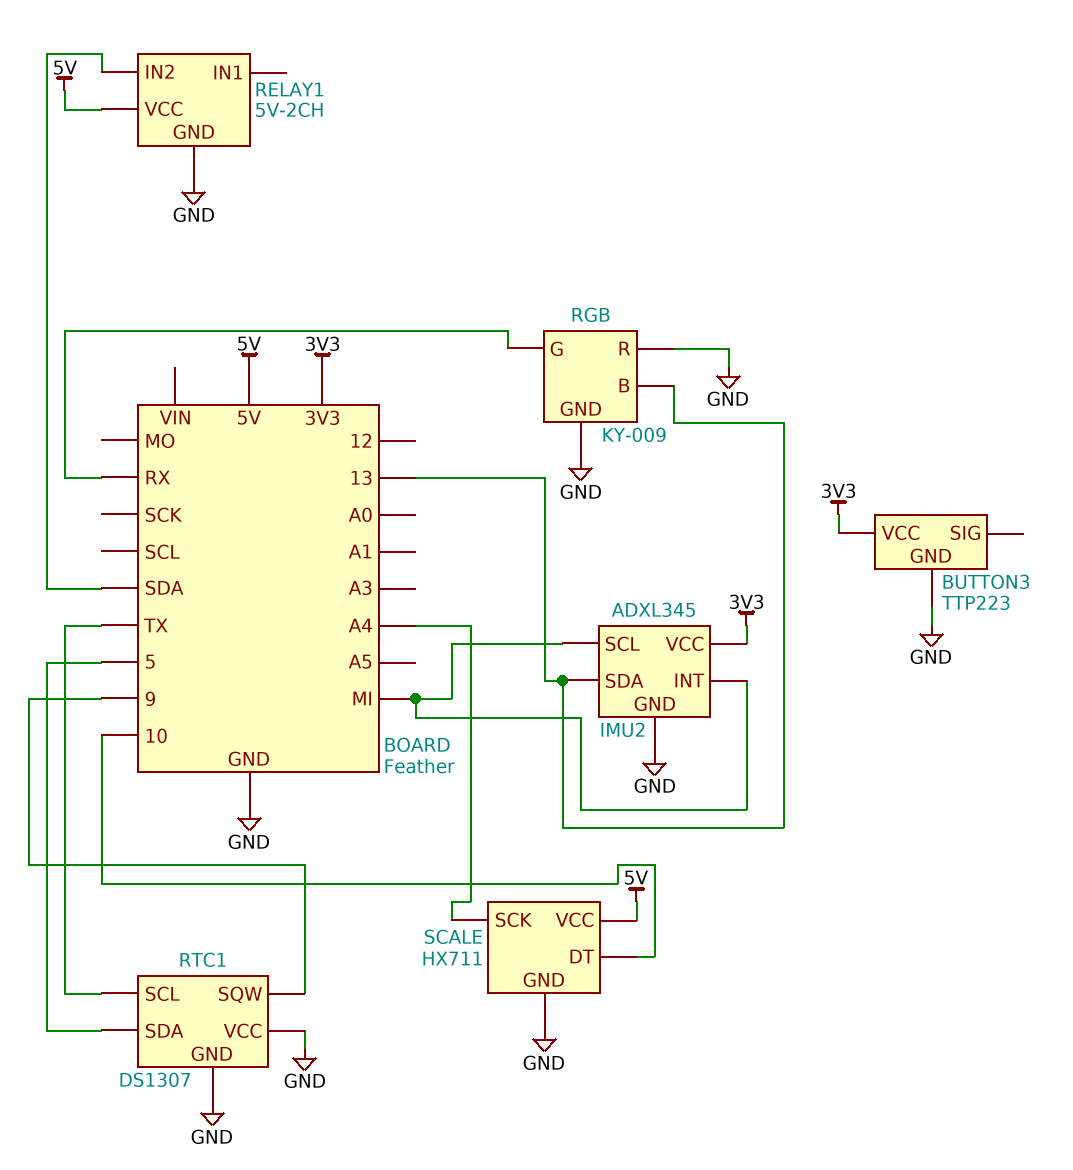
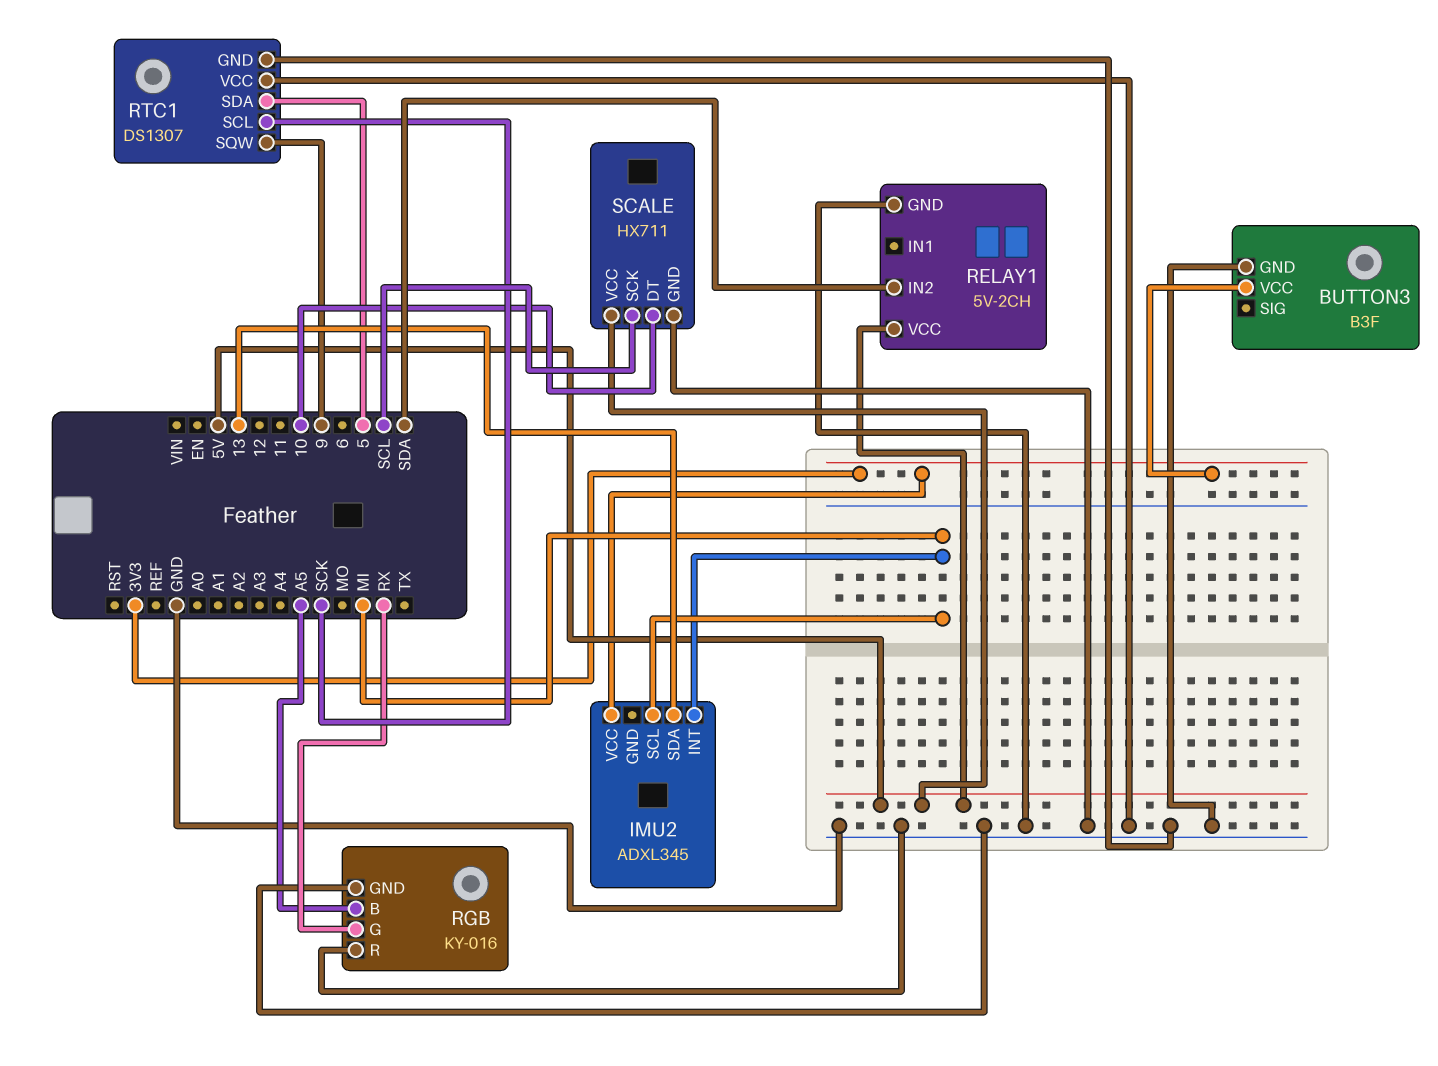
BUTTON3: TTP223 -> B3F
IMU2 pin GND: GND -> none
RGB: KY-009 -> KY-016
RGB pin B: 13 -> A5
RTC1 pin SCL: TX -> SCK
SCALE pin SCK: A4 -> SCL

